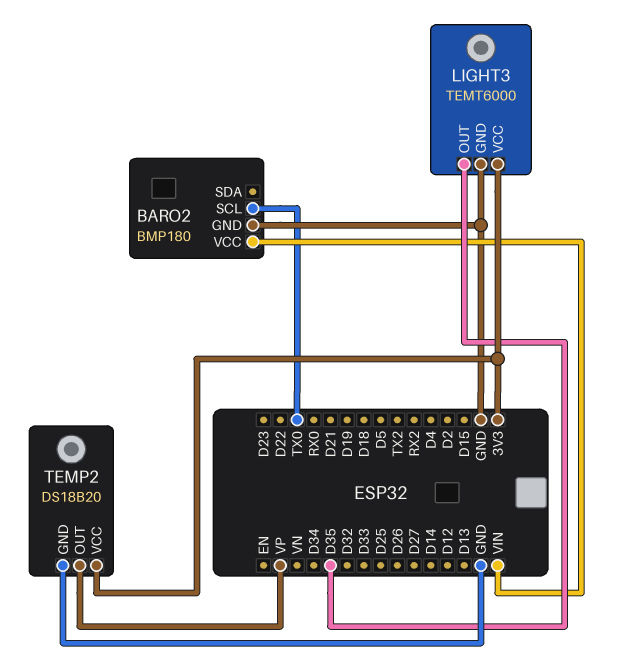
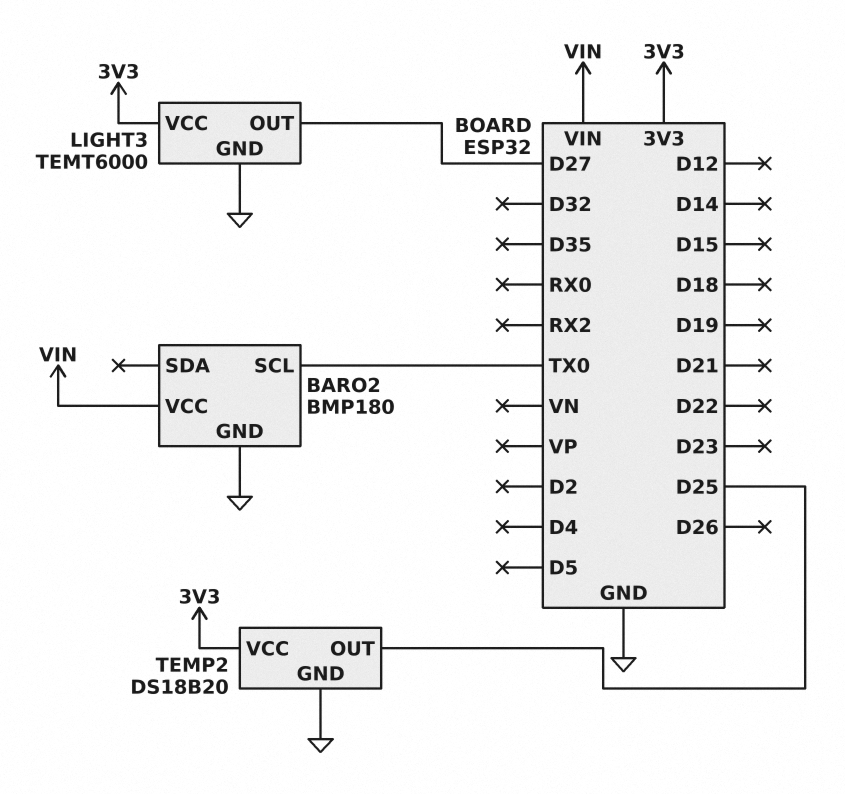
LIGHT3 pin OUT: D35 -> D27
TEMP2 pin OUT: VP -> D25

